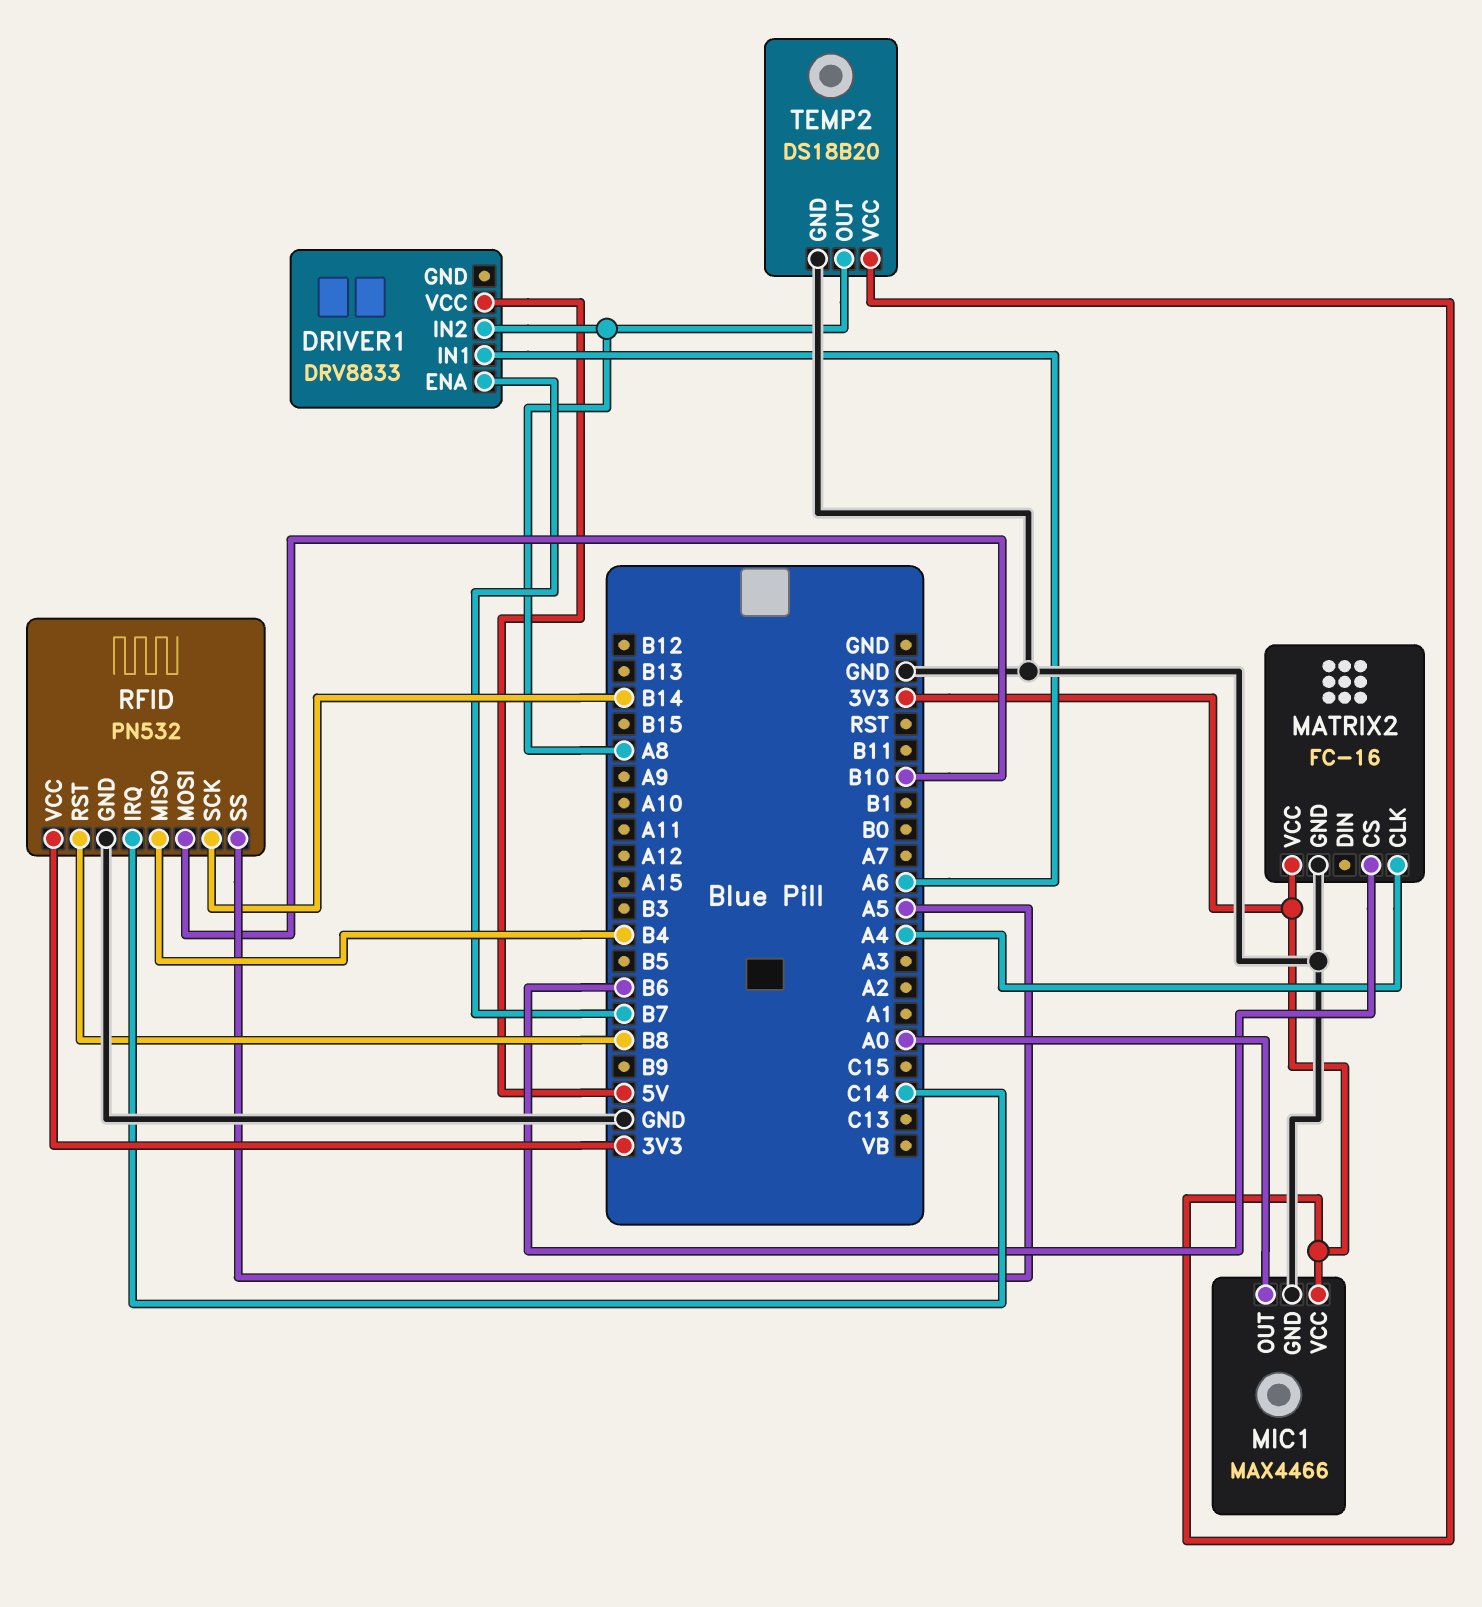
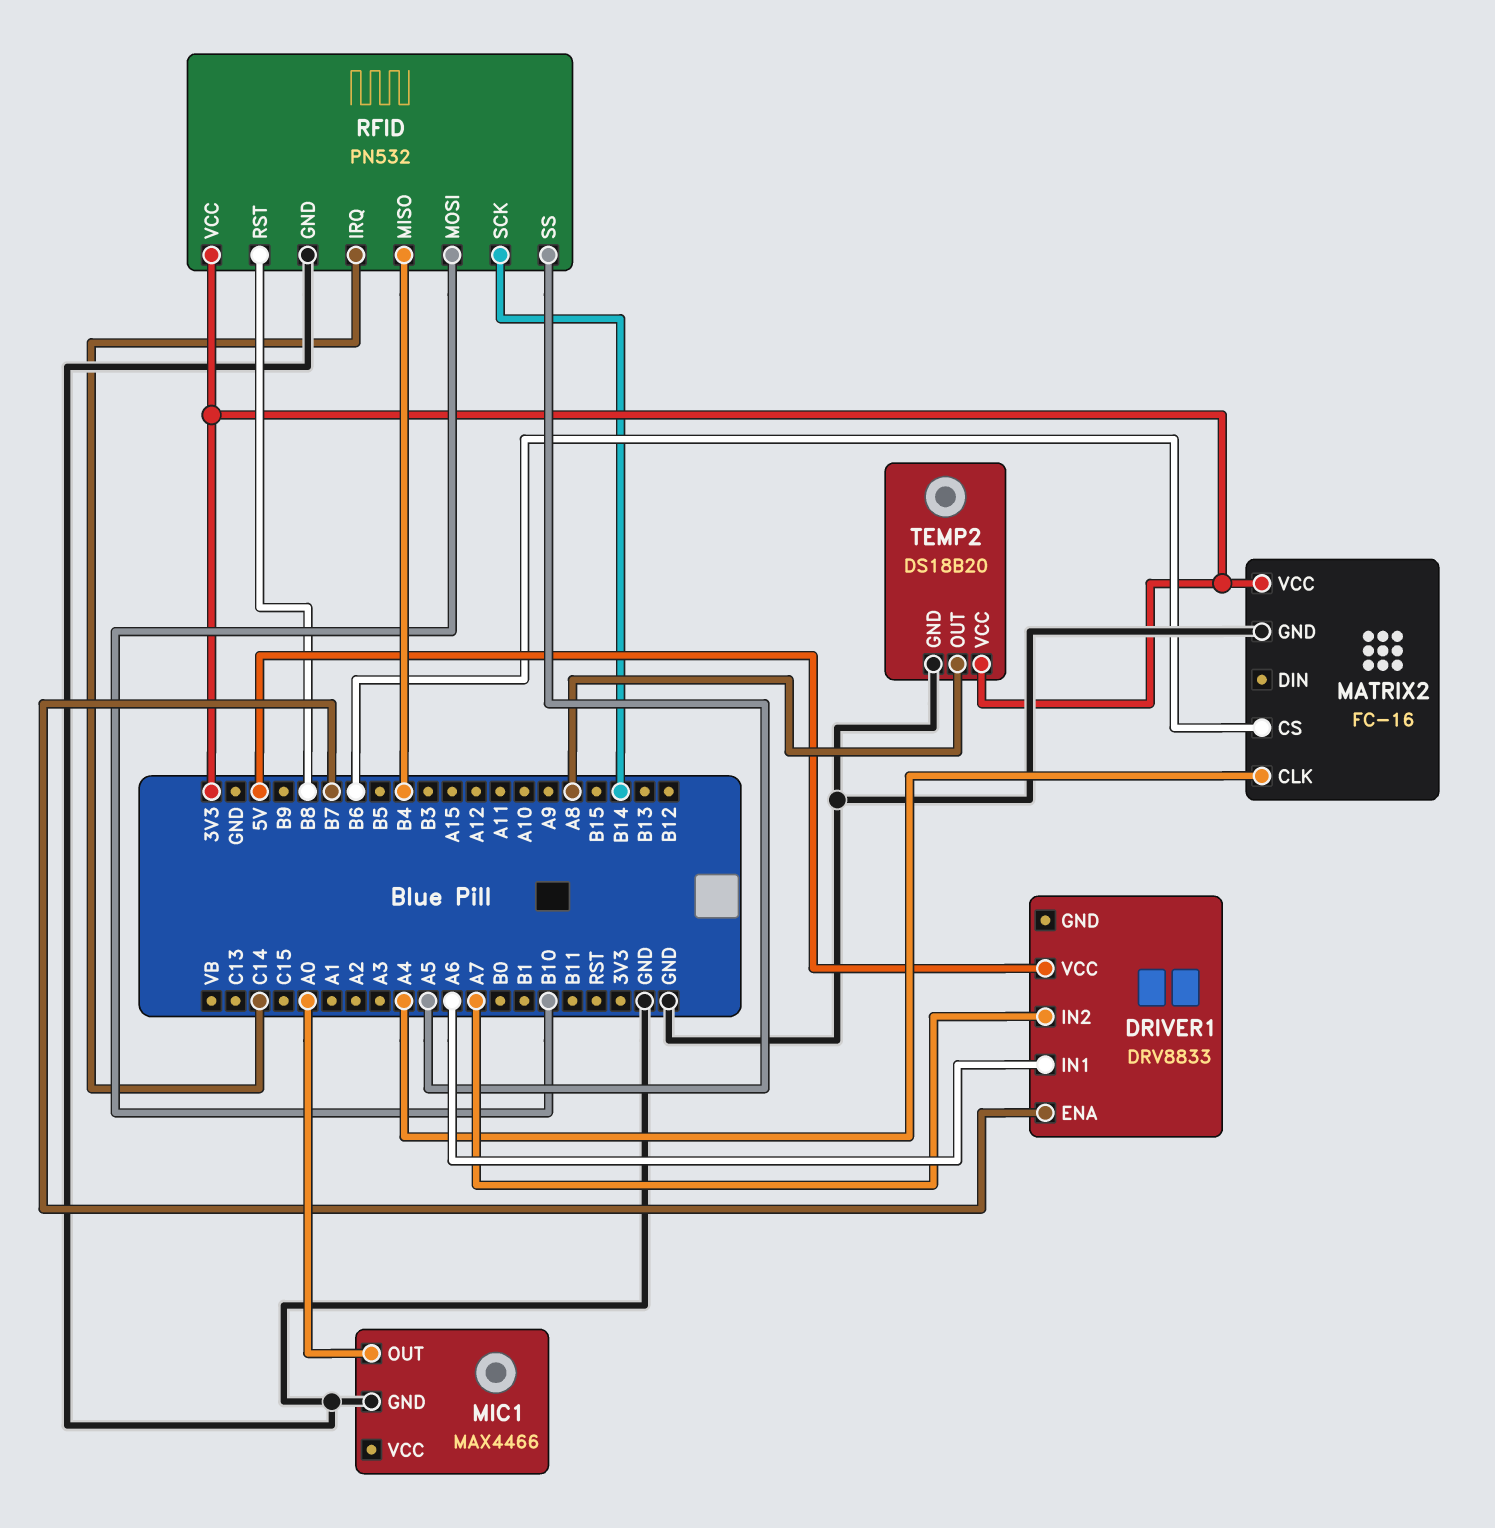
DRIVER1 pin IN2: A8 -> A7
MIC1 pin VCC: 3V3 -> none

